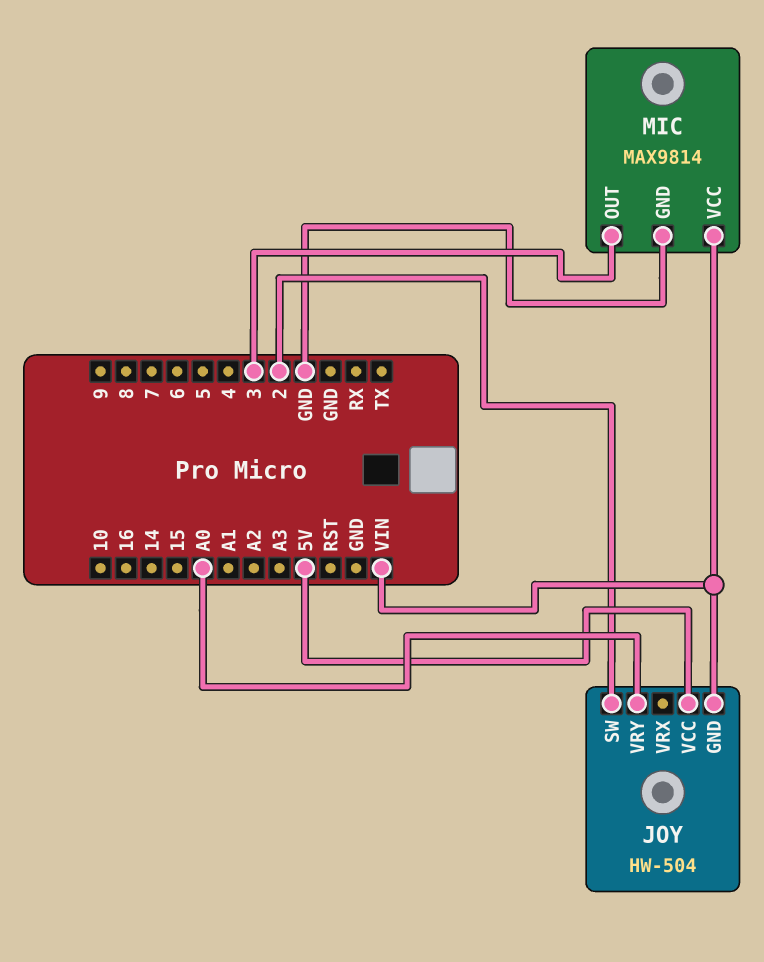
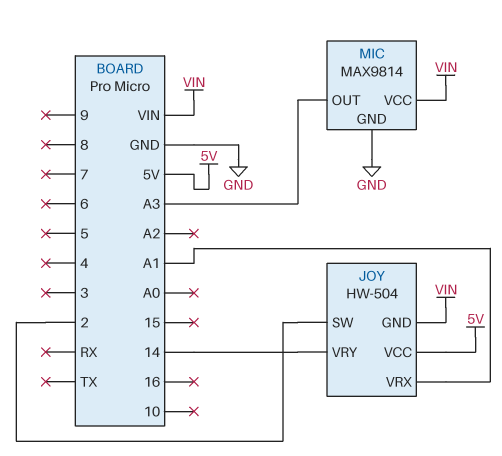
JOY pin VRX: none -> A1
JOY pin VRY: A0 -> 14
MIC pin OUT: 3 -> A3

